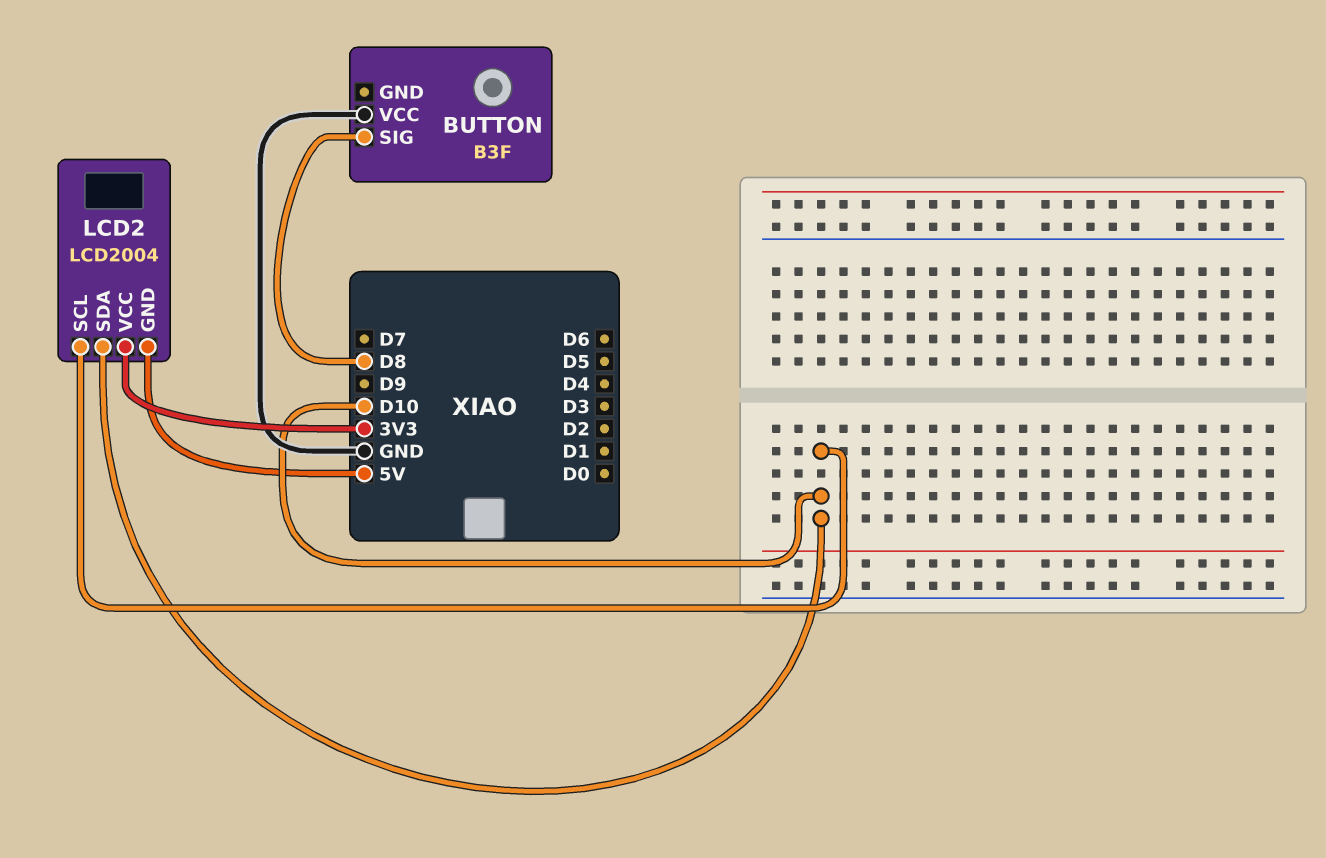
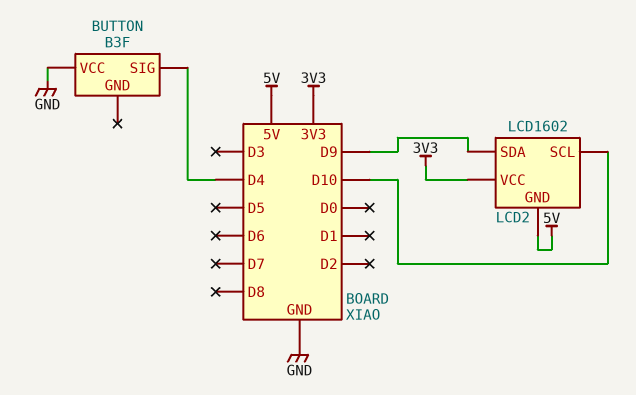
BUTTON pin SIG: D8 -> D4
LCD2: LCD2004 -> LCD1602
LCD2 pin SDA: D10 -> D9

